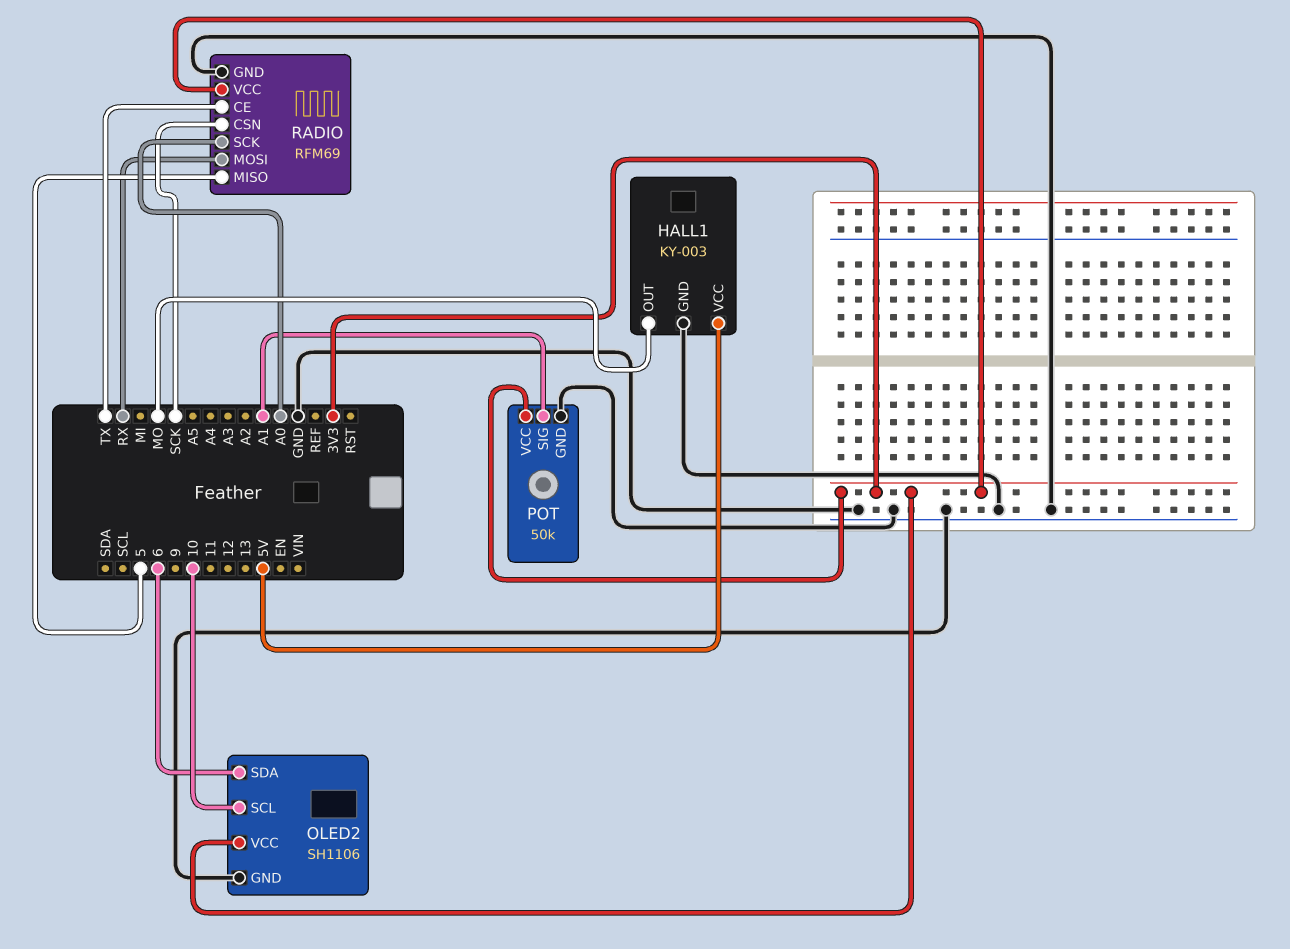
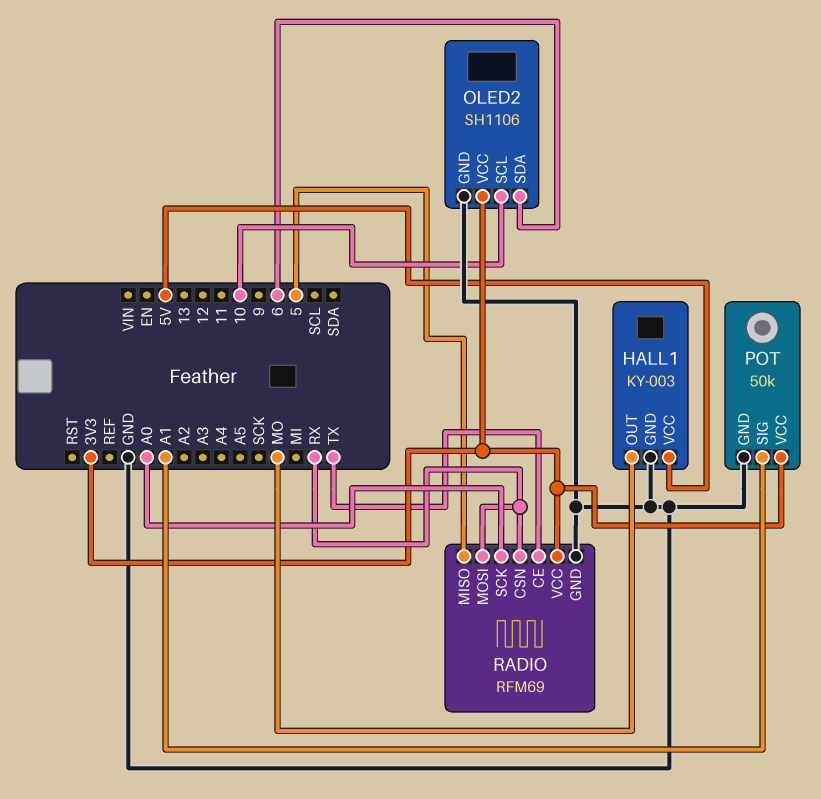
RADIO pin CSN: SCK -> RX

